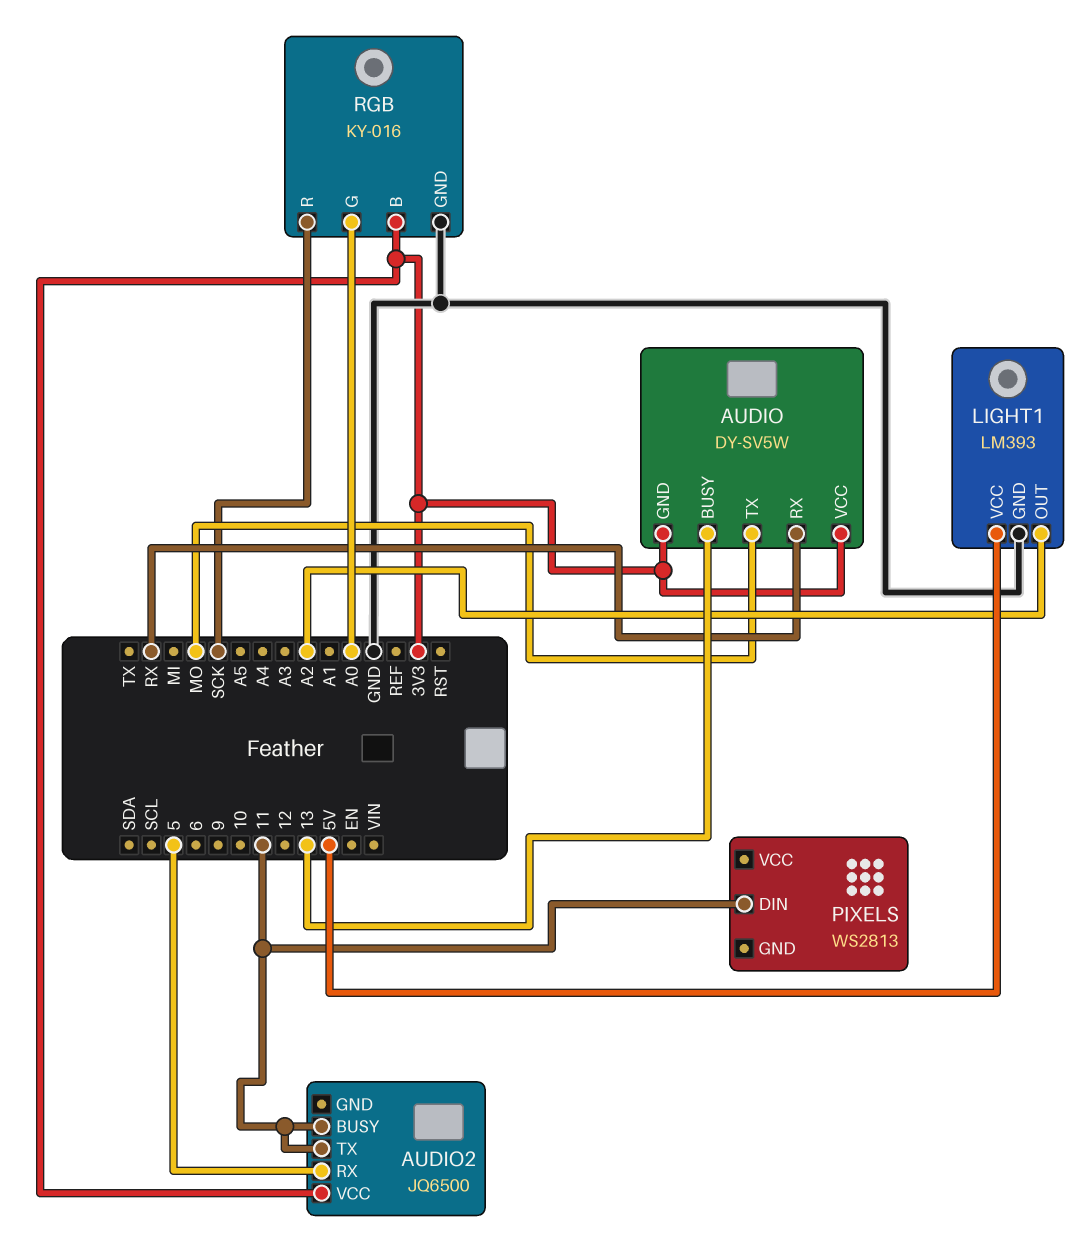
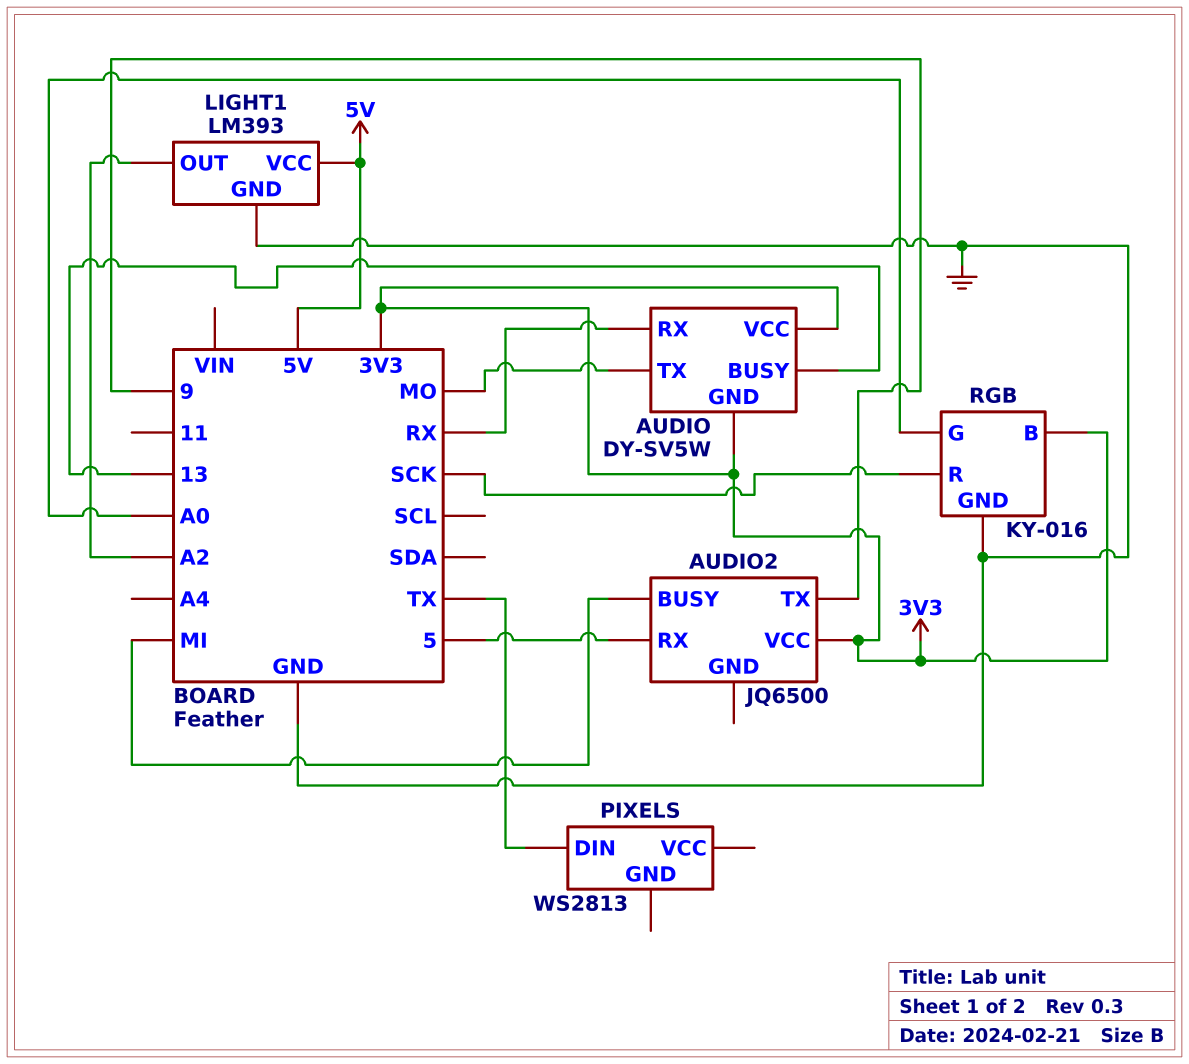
AUDIO2 pin BUSY: 11 -> MI
AUDIO2 pin TX: 11 -> 9
PIXELS pin DIN: 11 -> TX

